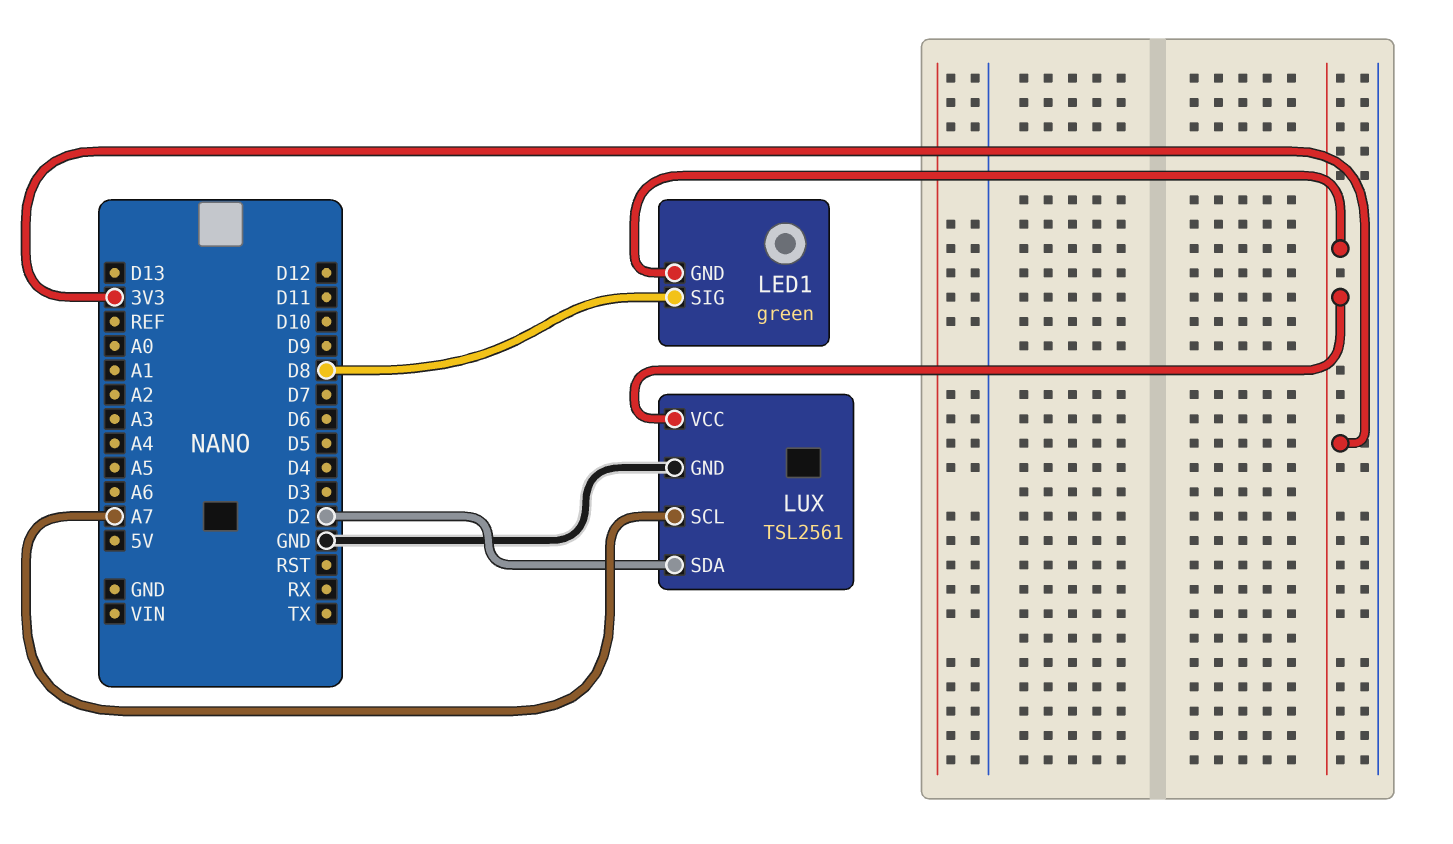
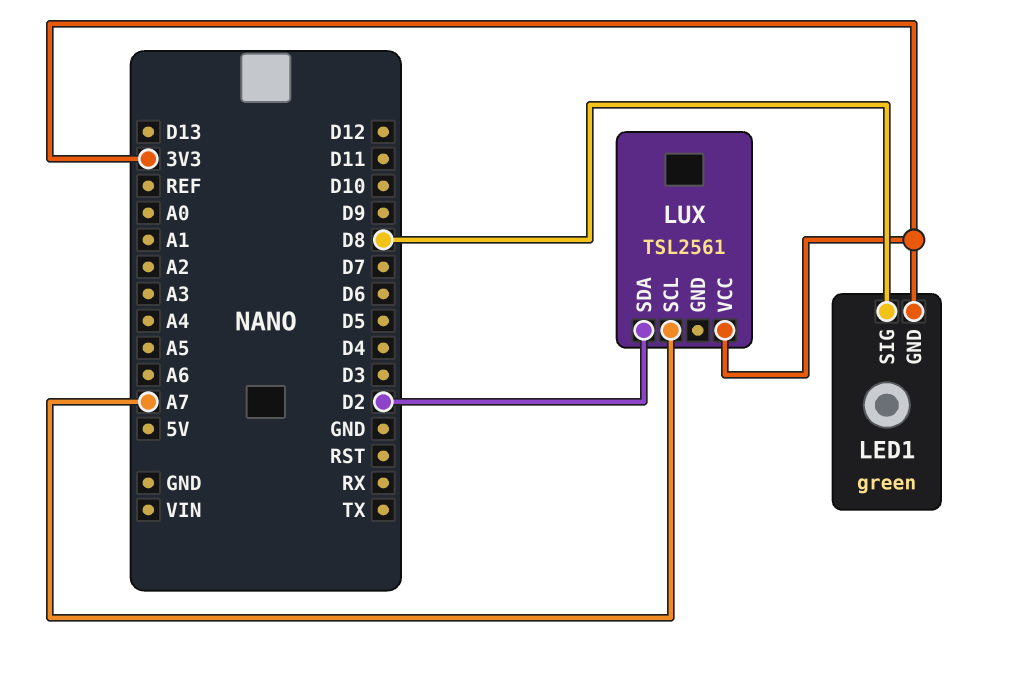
LUX pin GND: GND -> none

